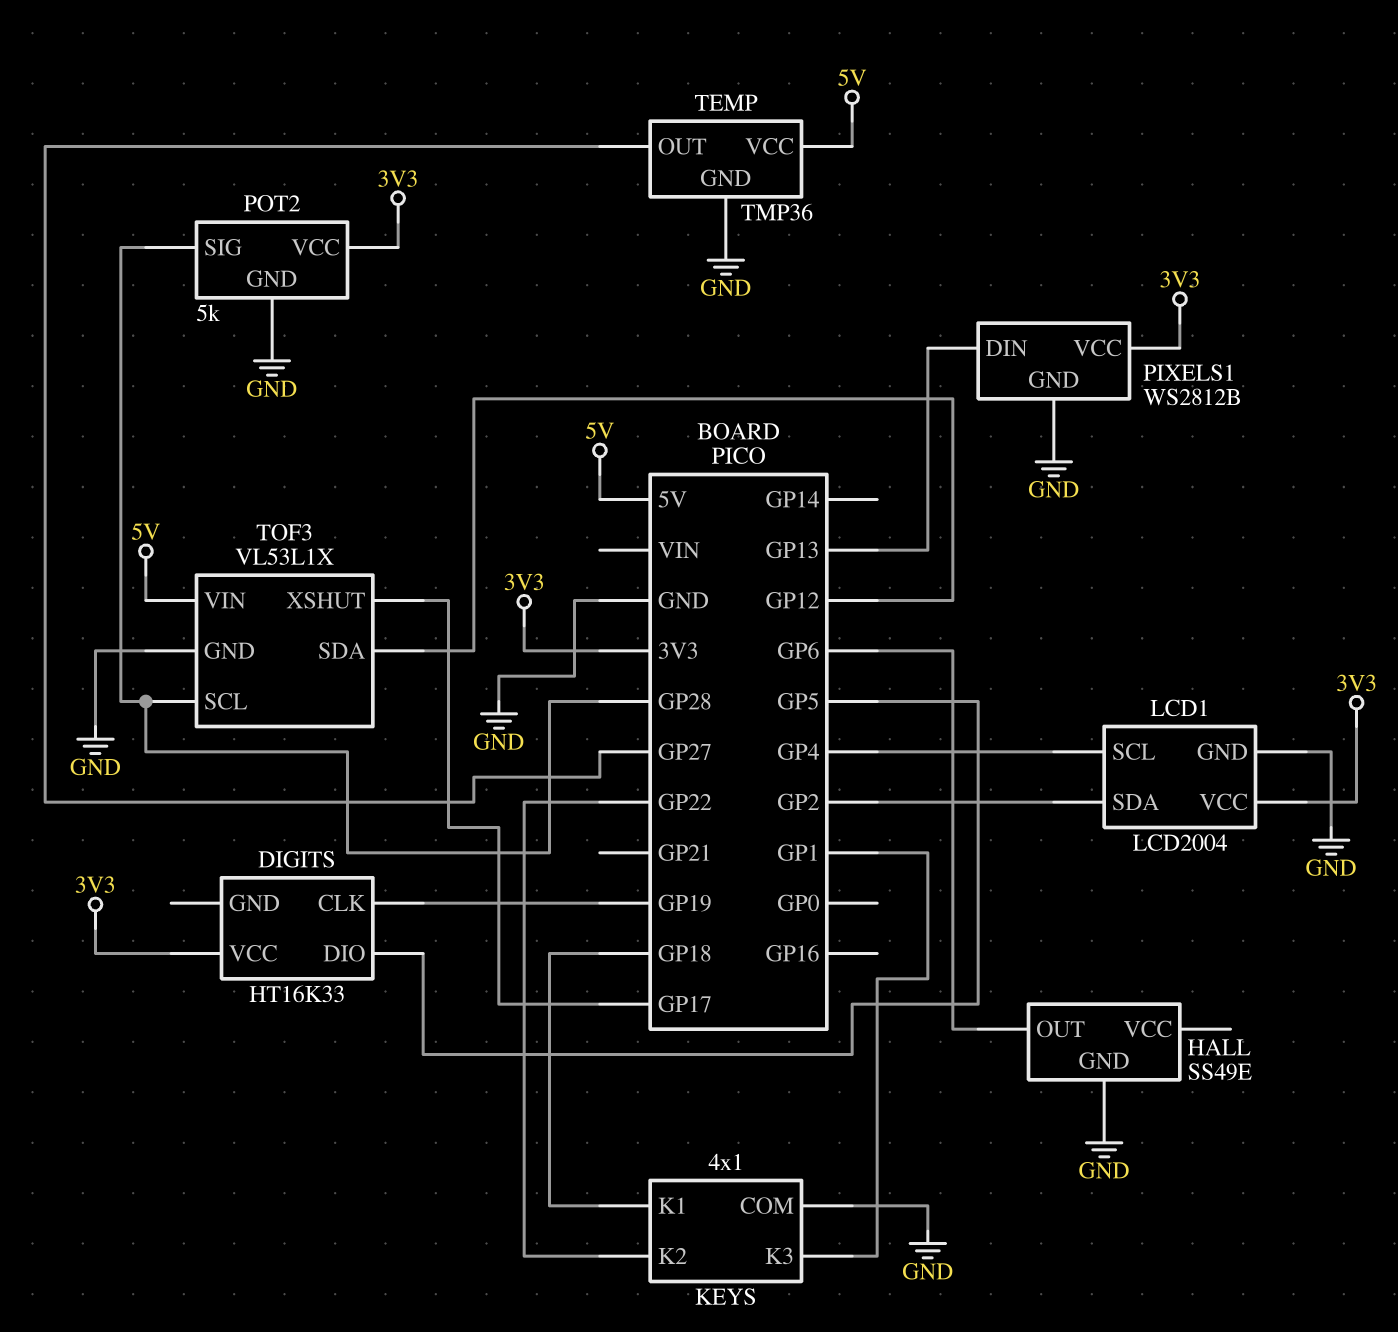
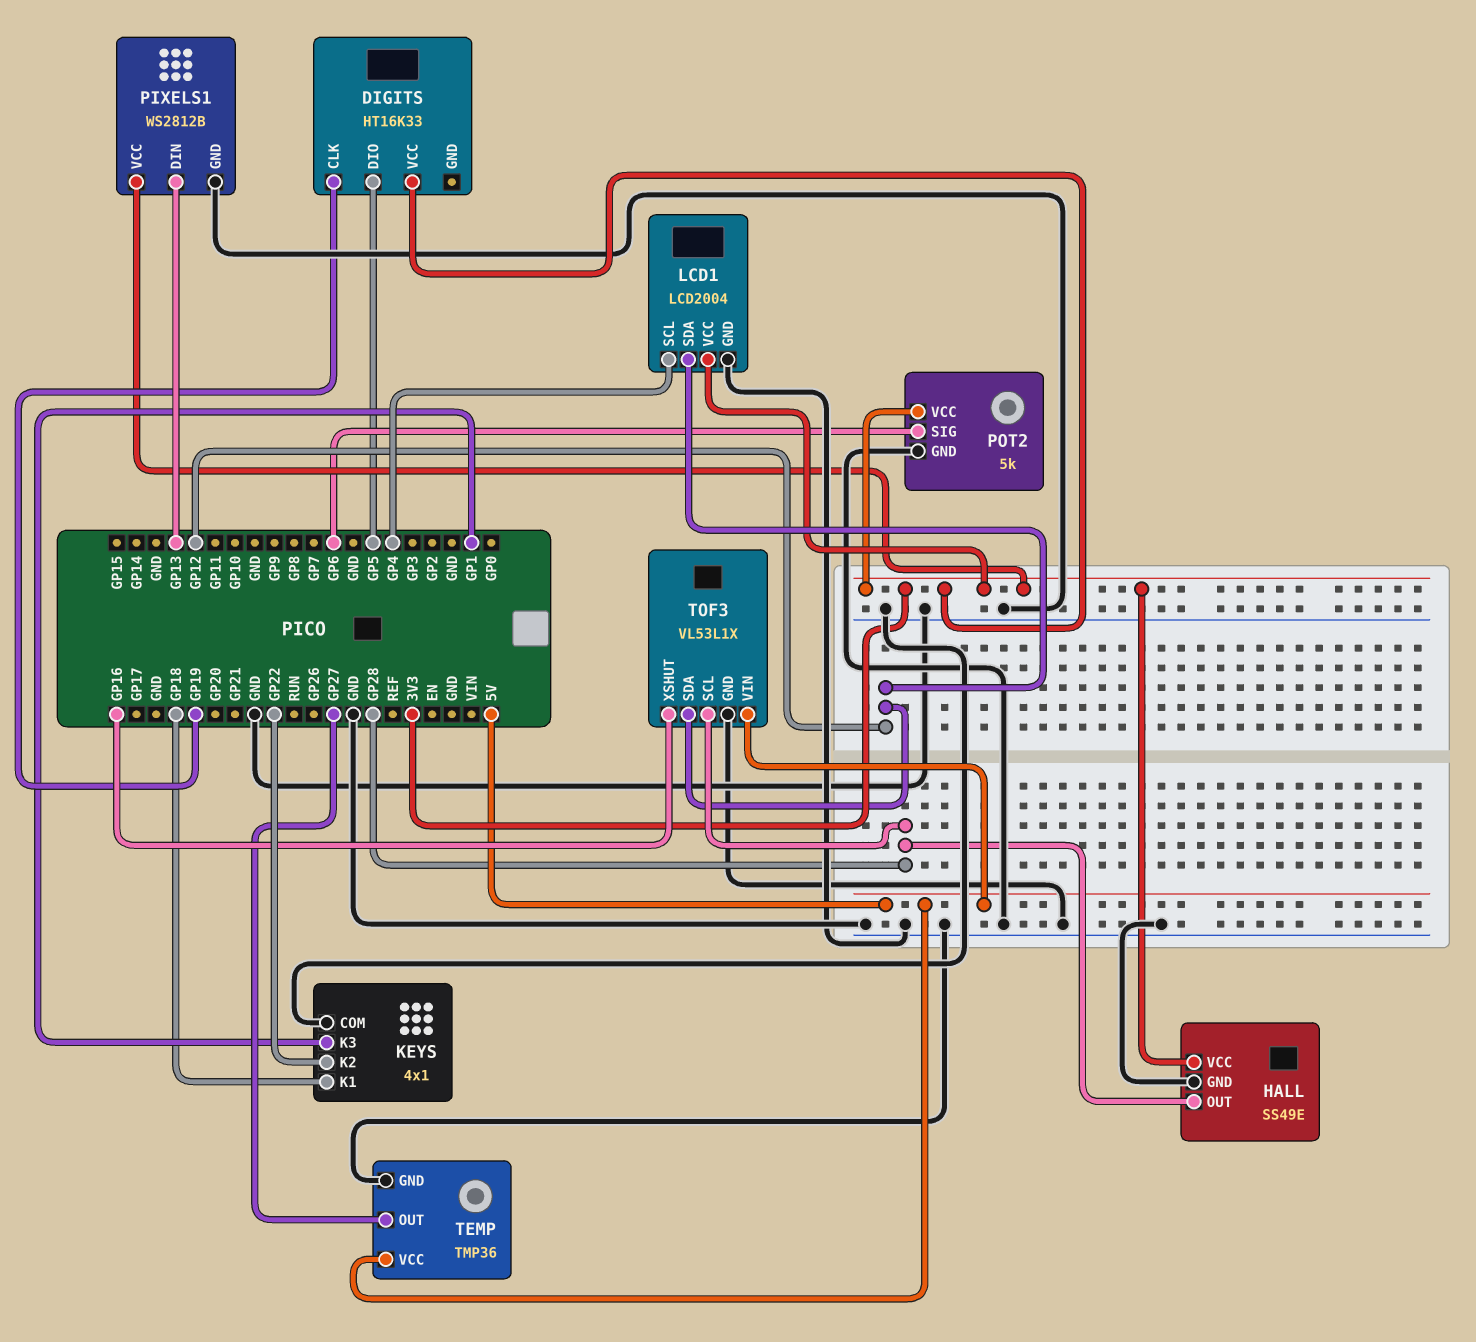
HALL pin OUT: GP6 -> GP28
HALL pin VCC: none -> 3V3
LCD1 pin SDA: GP2 -> GP12
POT2 pin SIG: GP28 -> GP6
TOF3 pin XSHUT: GP17 -> GP16

